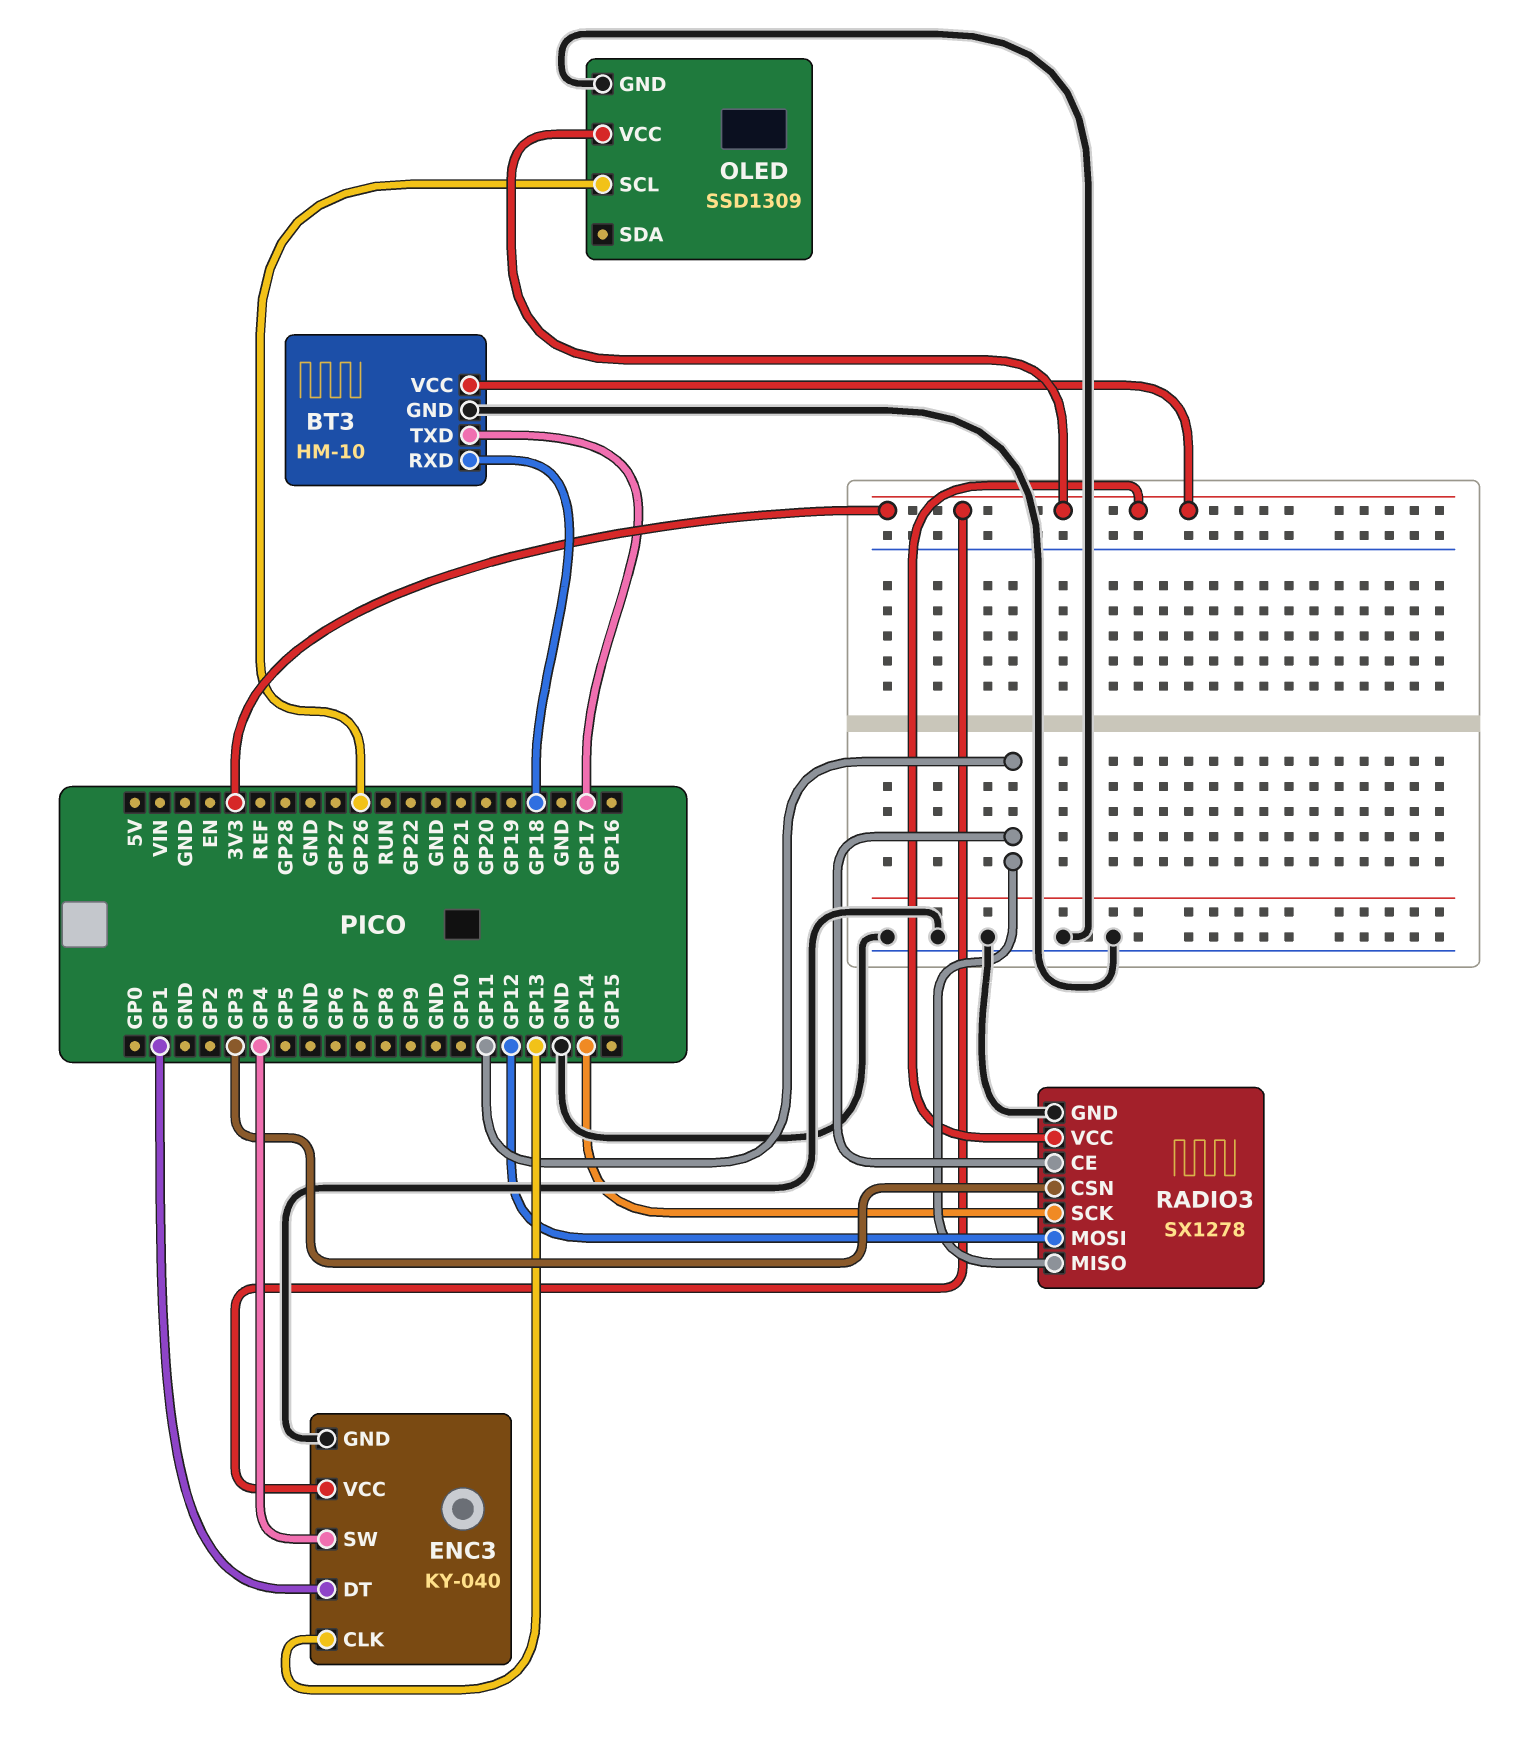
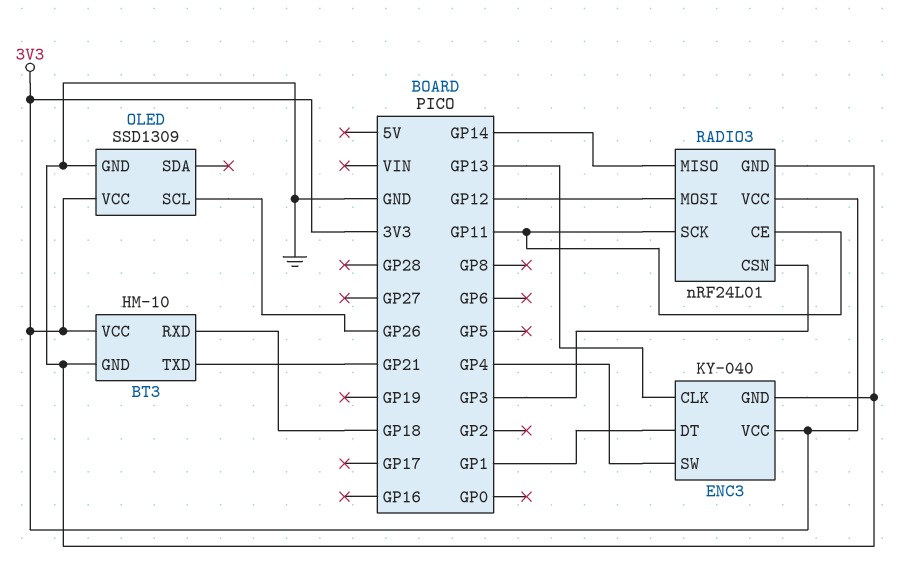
BT3 pin TXD: GP17 -> GP21
RADIO3: SX1278 -> nRF24L01
RADIO3 pin MISO: GP11 -> GP14
RADIO3 pin SCK: GP14 -> GP11

